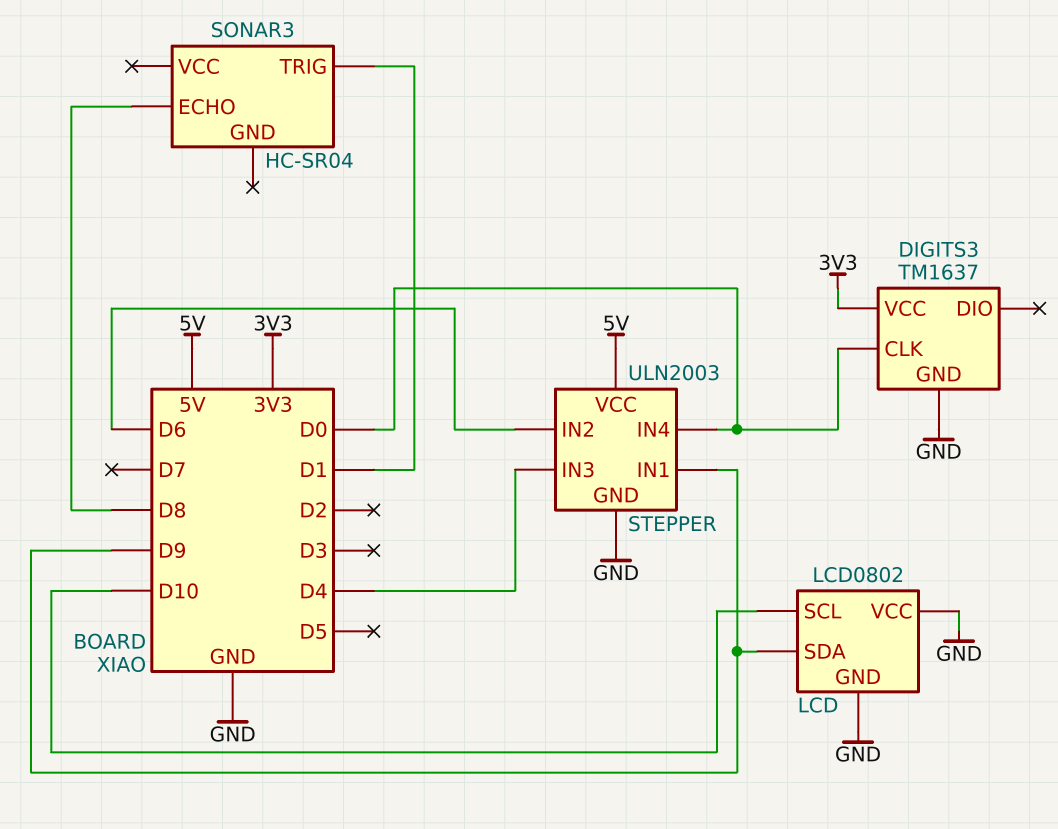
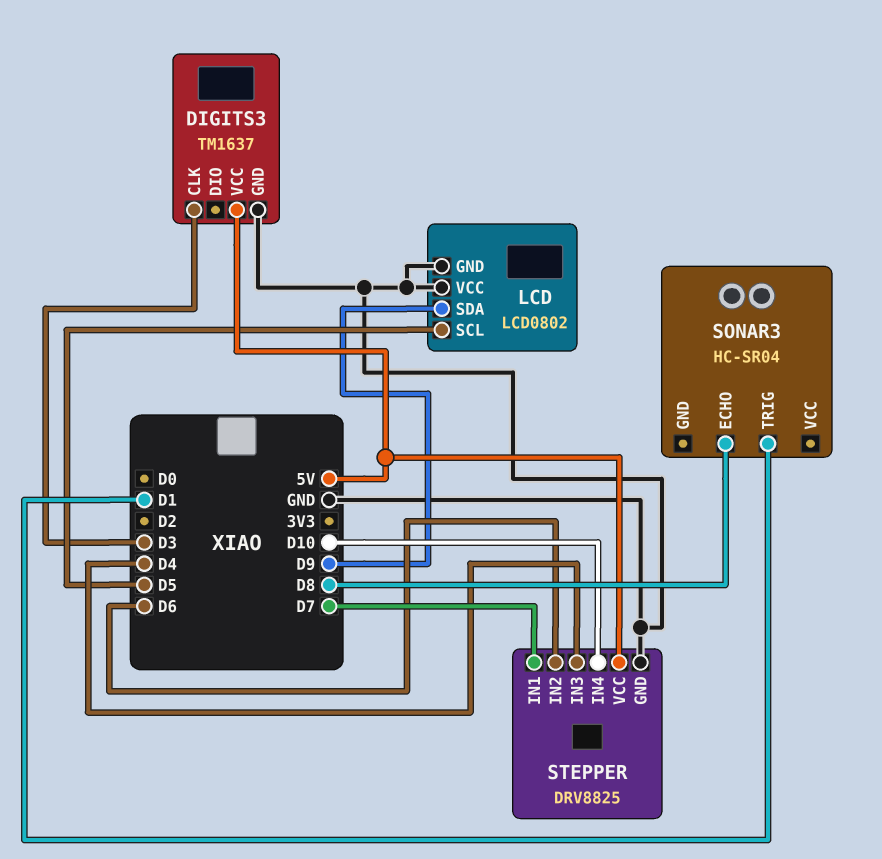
DIGITS3 pin CLK: D0 -> D3
DIGITS3 pin VCC: 3V3 -> 5V
LCD pin SCL: D10 -> D5
STEPPER: ULN2003 -> DRV8825
STEPPER pin IN1: D9 -> D7
STEPPER pin IN4: D0 -> D10

